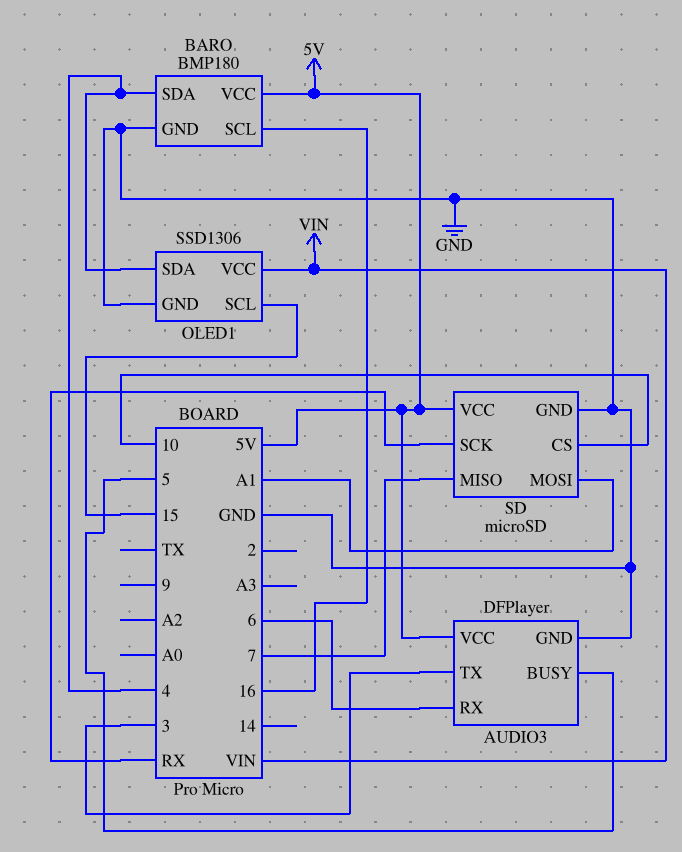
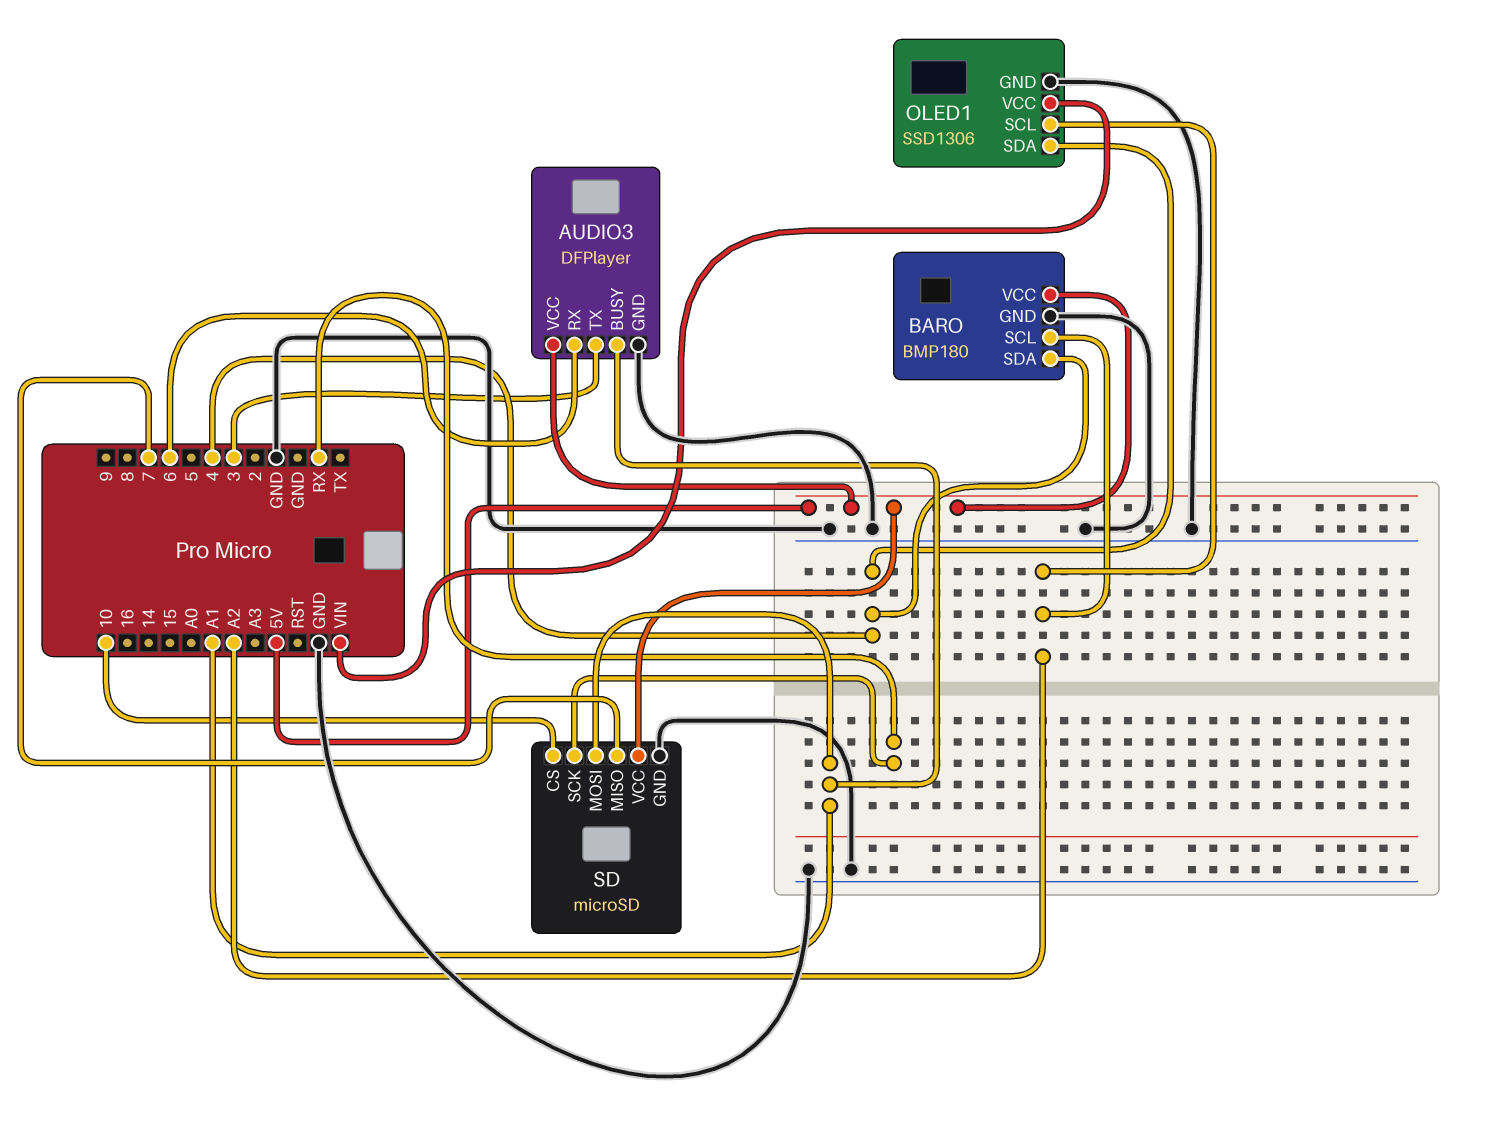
AUDIO3 pin BUSY: 5 -> A1
BARO pin SCL: 16 -> A2
OLED1 pin SCL: 15 -> A2

